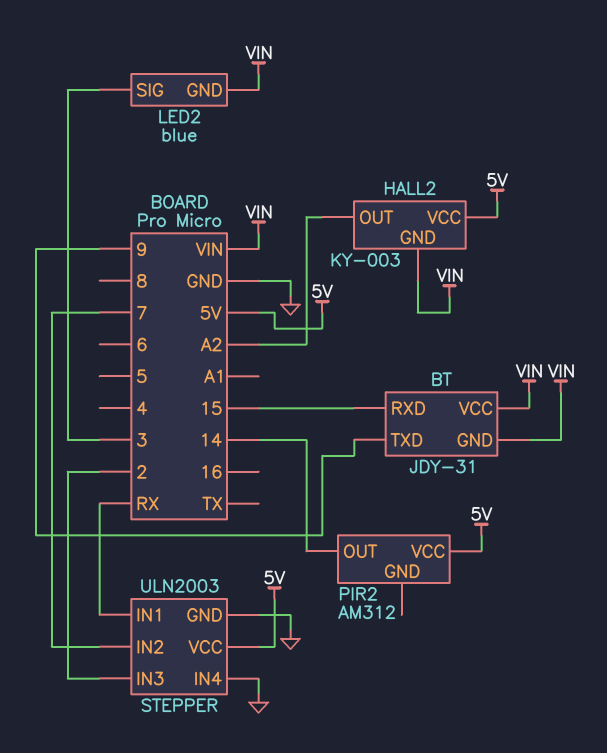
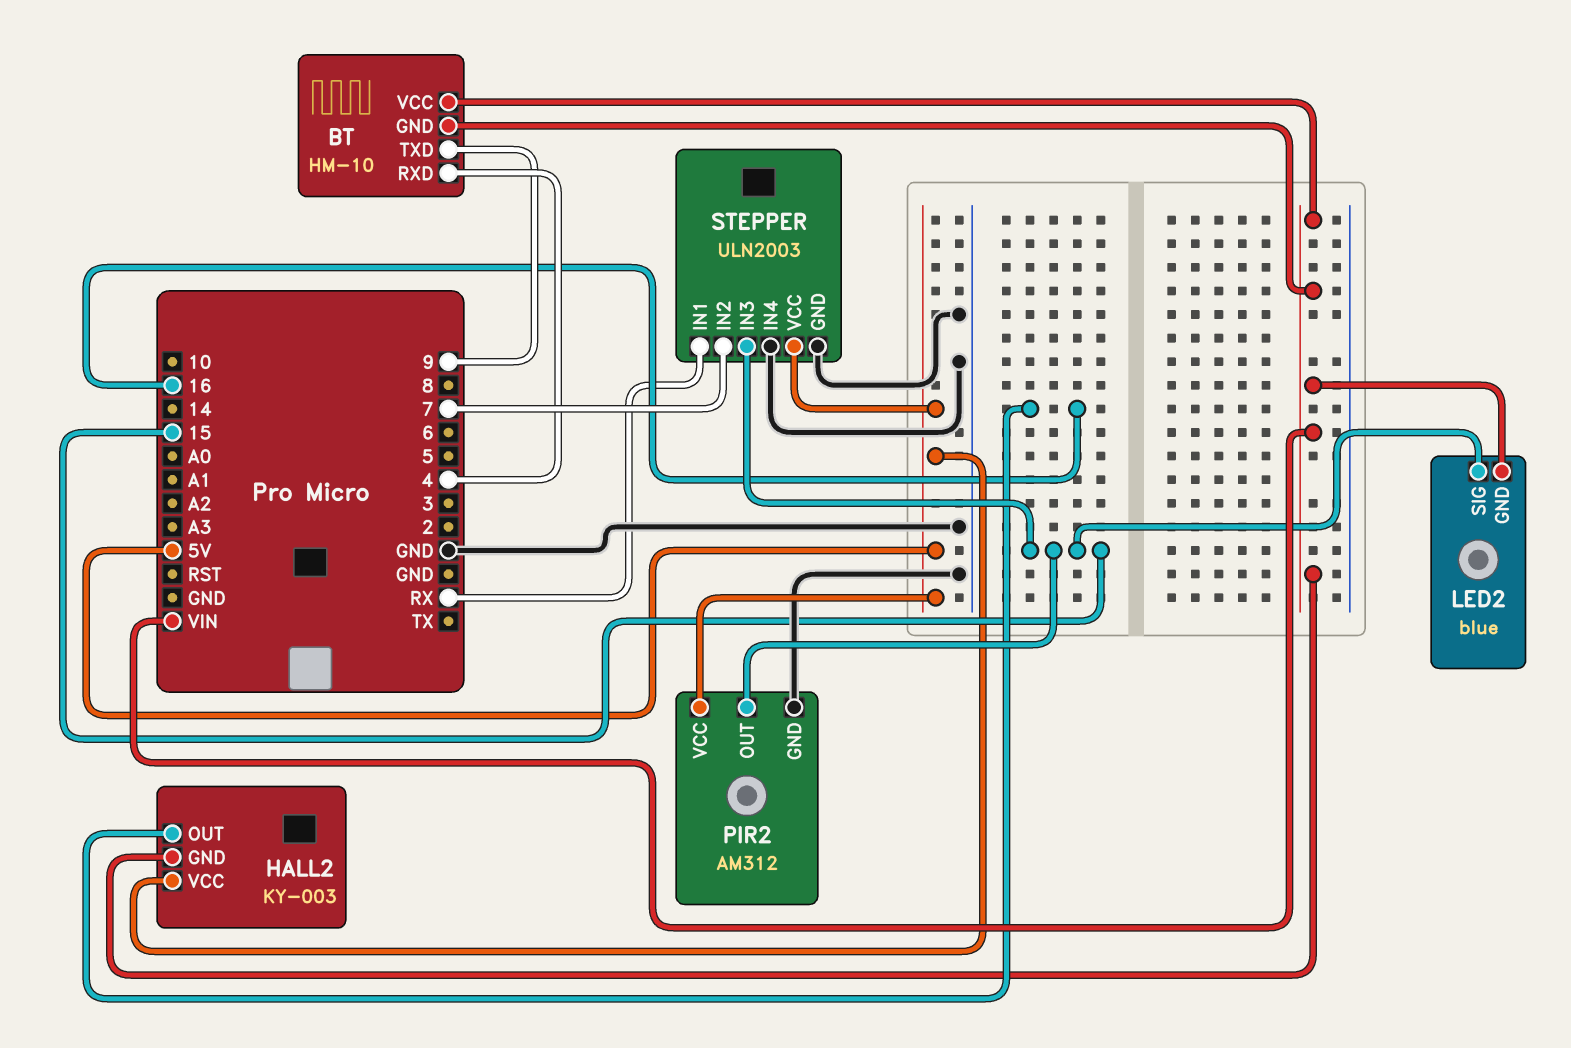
BT: JDY-31 -> HM-10
BT pin RXD: 15 -> 4
HALL2 pin OUT: A2 -> 16
LED2 pin SIG: 3 -> 15
PIR2 pin GND: none -> GND
PIR2 pin OUT: 14 -> 15
STEPPER pin IN3: 2 -> 15

